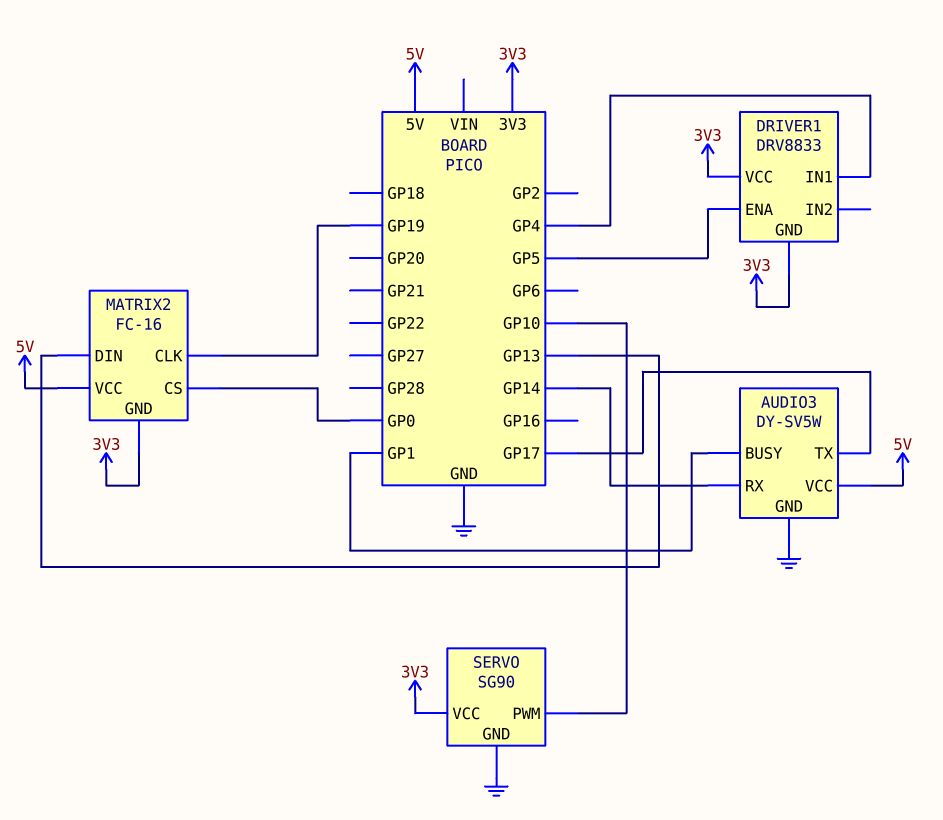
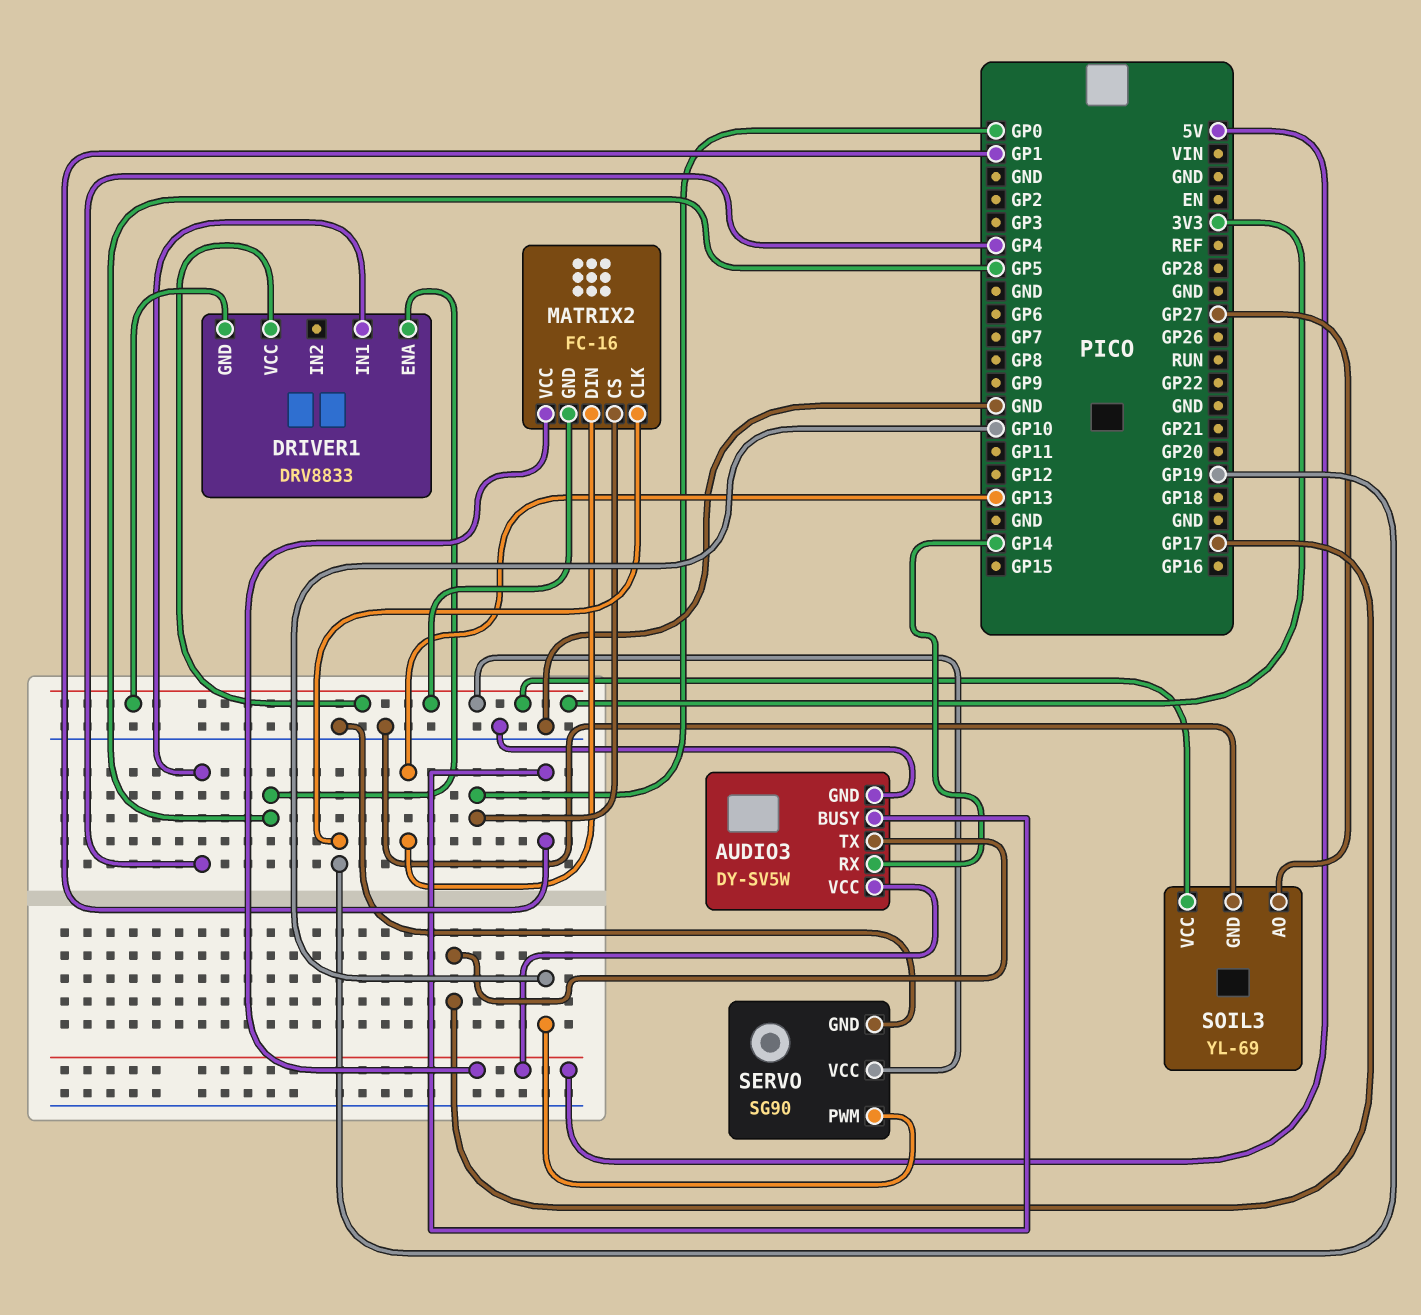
SOIL3: none -> YL-69
SOIL3 pin AO: none -> GP27
SOIL3 pin GND: none -> GND
SOIL3 pin VCC: none -> 3V3

